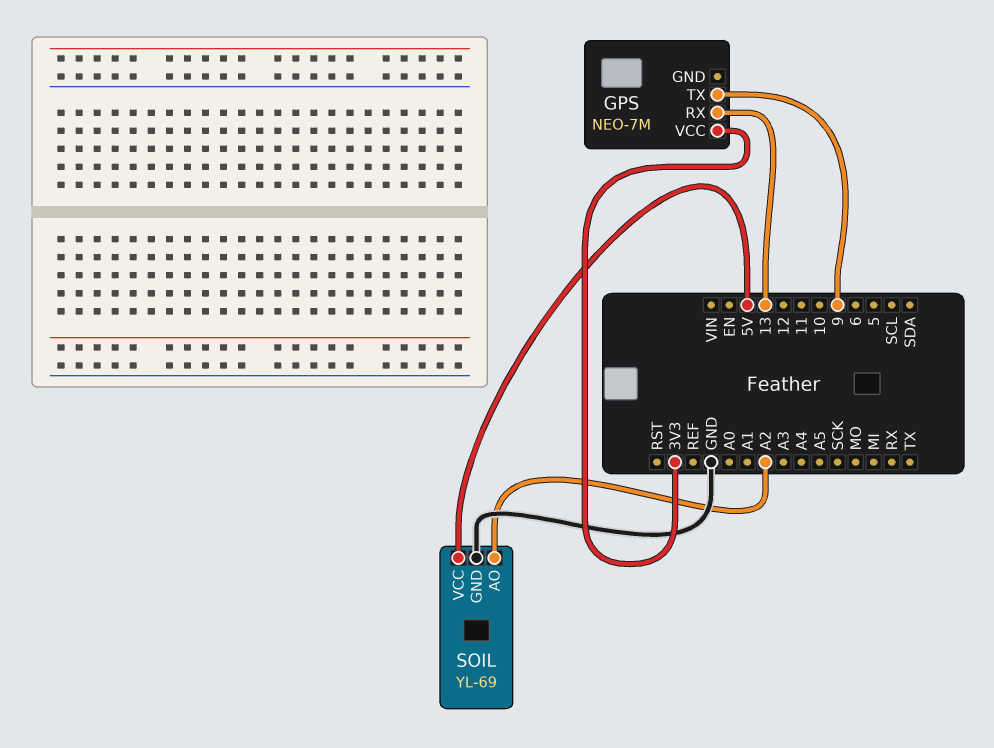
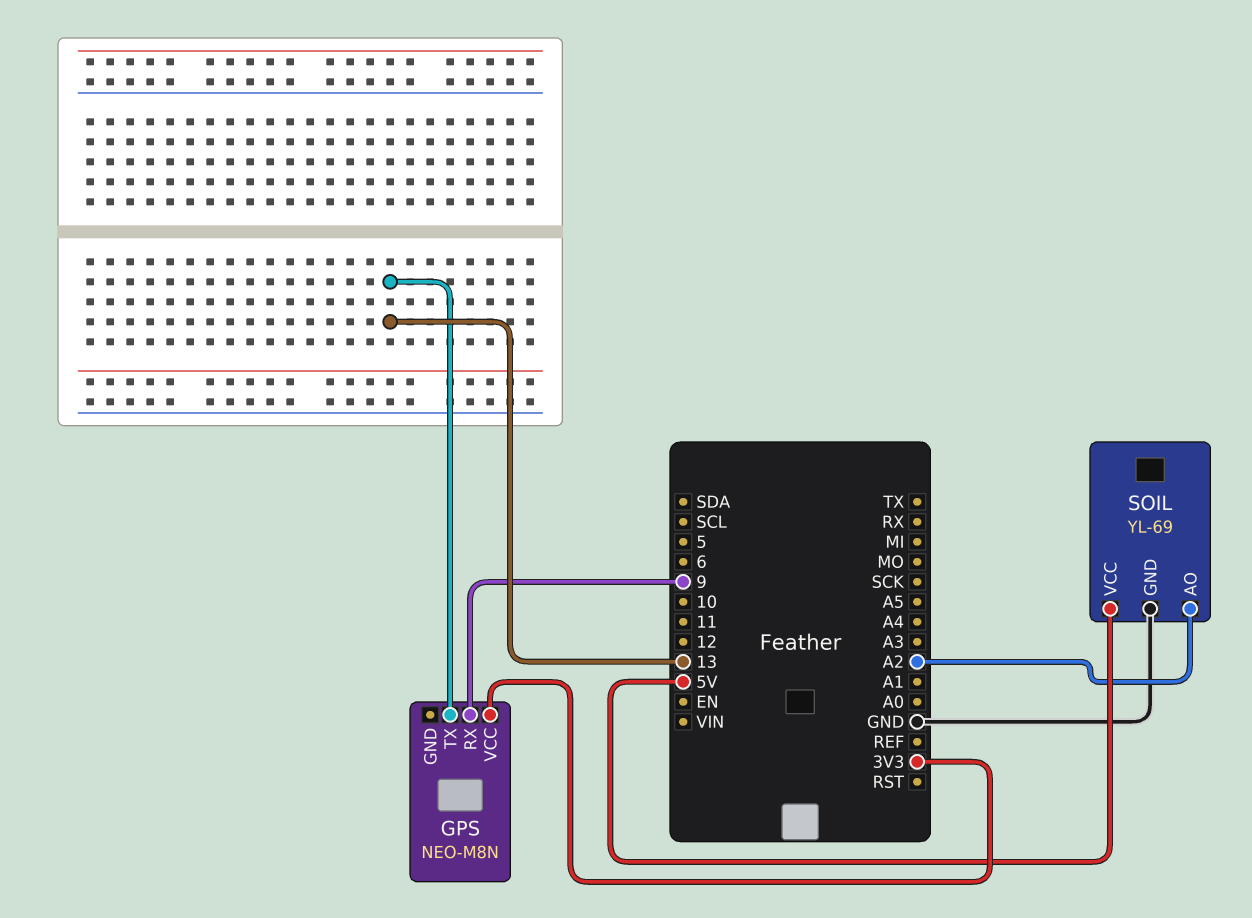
GPS: NEO-7M -> NEO-M8N
GPS pin RX: 13 -> 9
GPS pin TX: 9 -> 13

